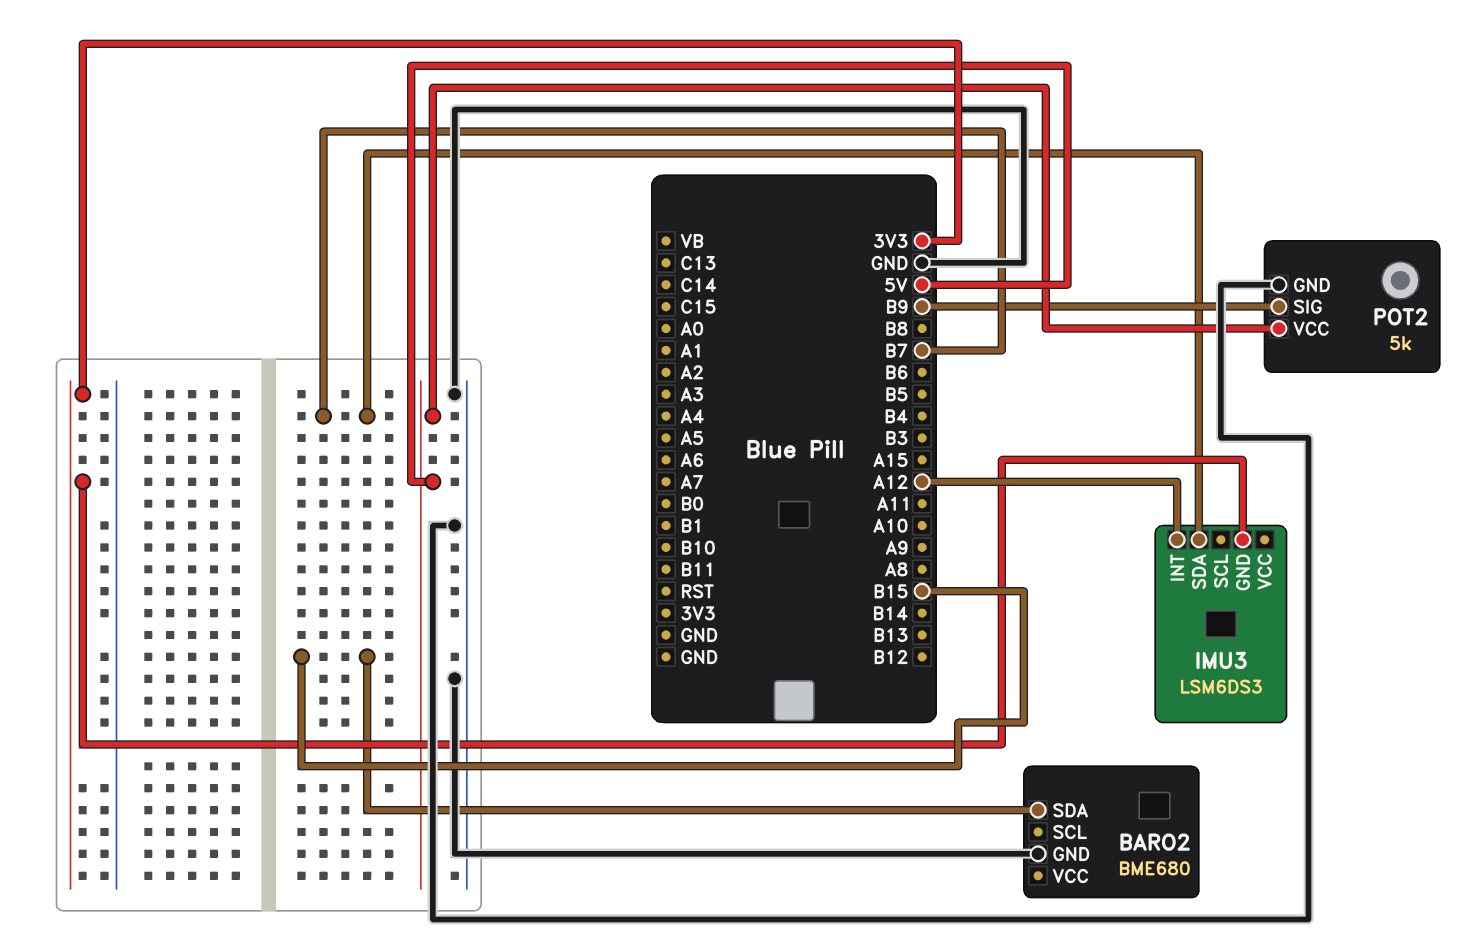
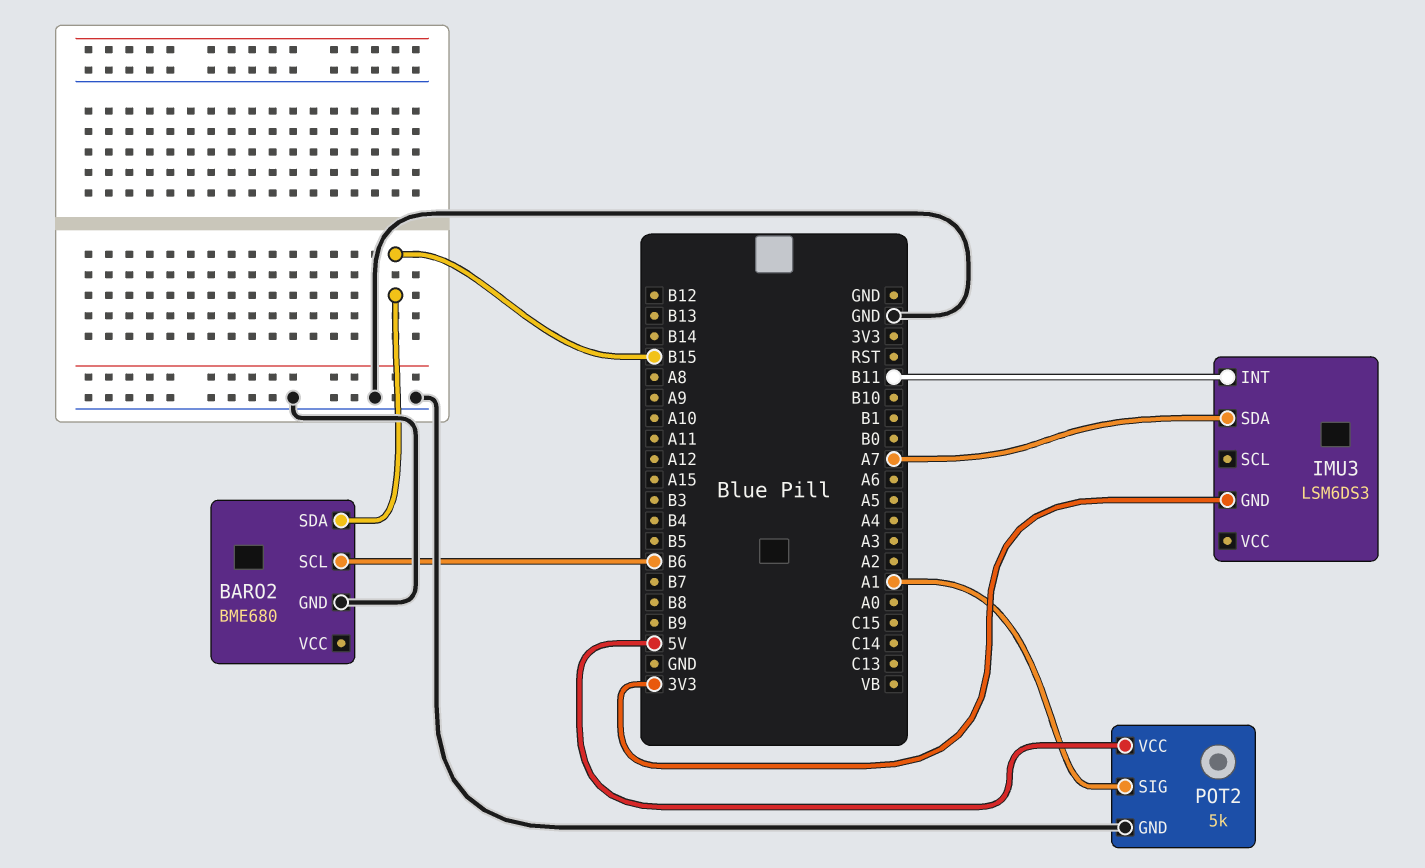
BARO2 pin SCL: none -> B6
IMU3 pin INT: A12 -> B11
IMU3 pin SDA: B7 -> A7
POT2 pin SIG: B9 -> A1

